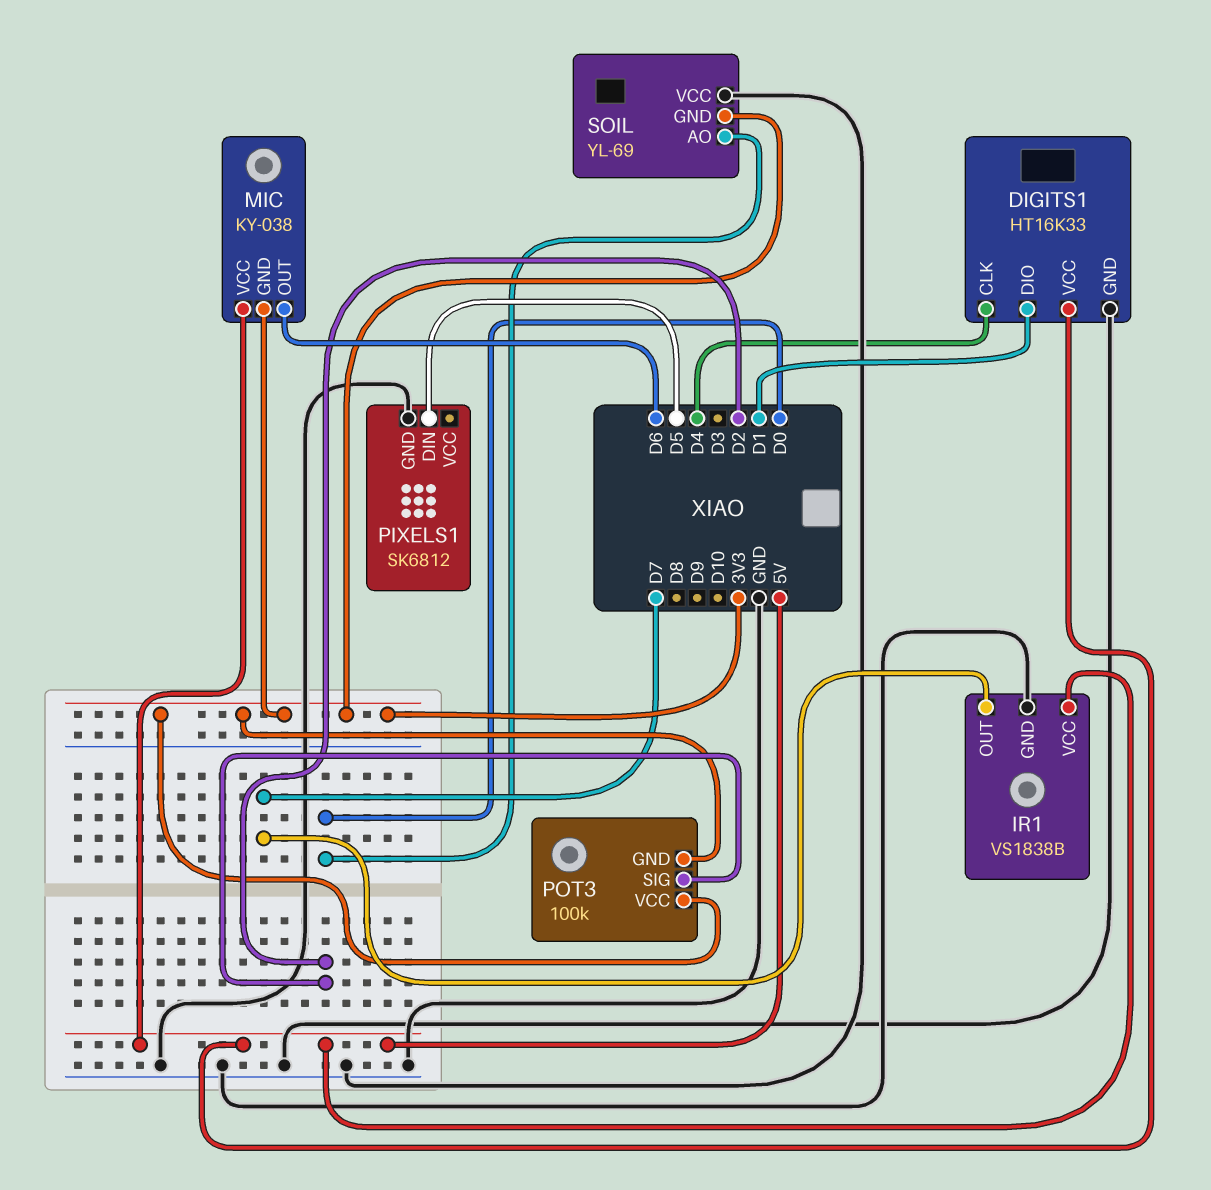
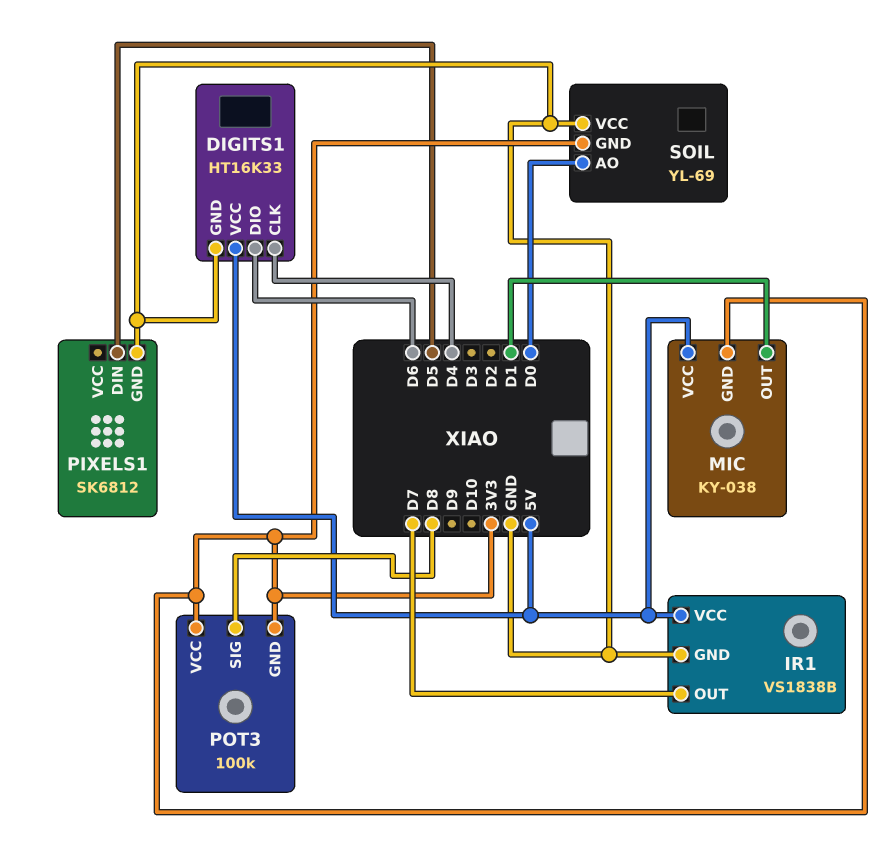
DIGITS1 pin DIO: D1 -> D6
MIC pin OUT: D6 -> D1
POT3 pin SIG: D2 -> D8

